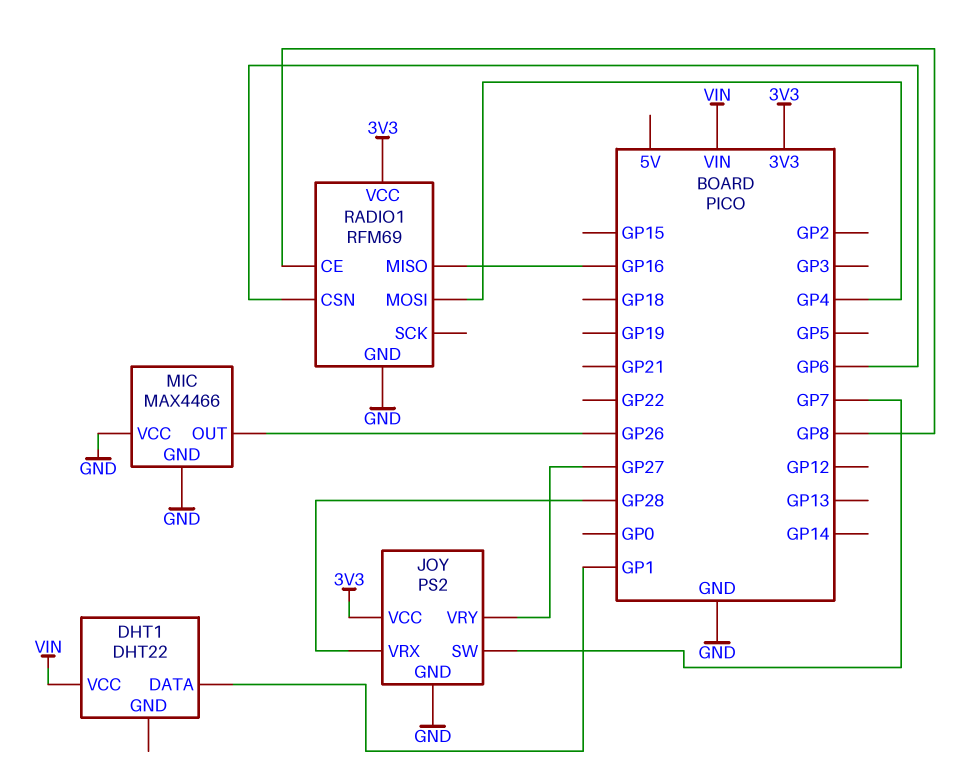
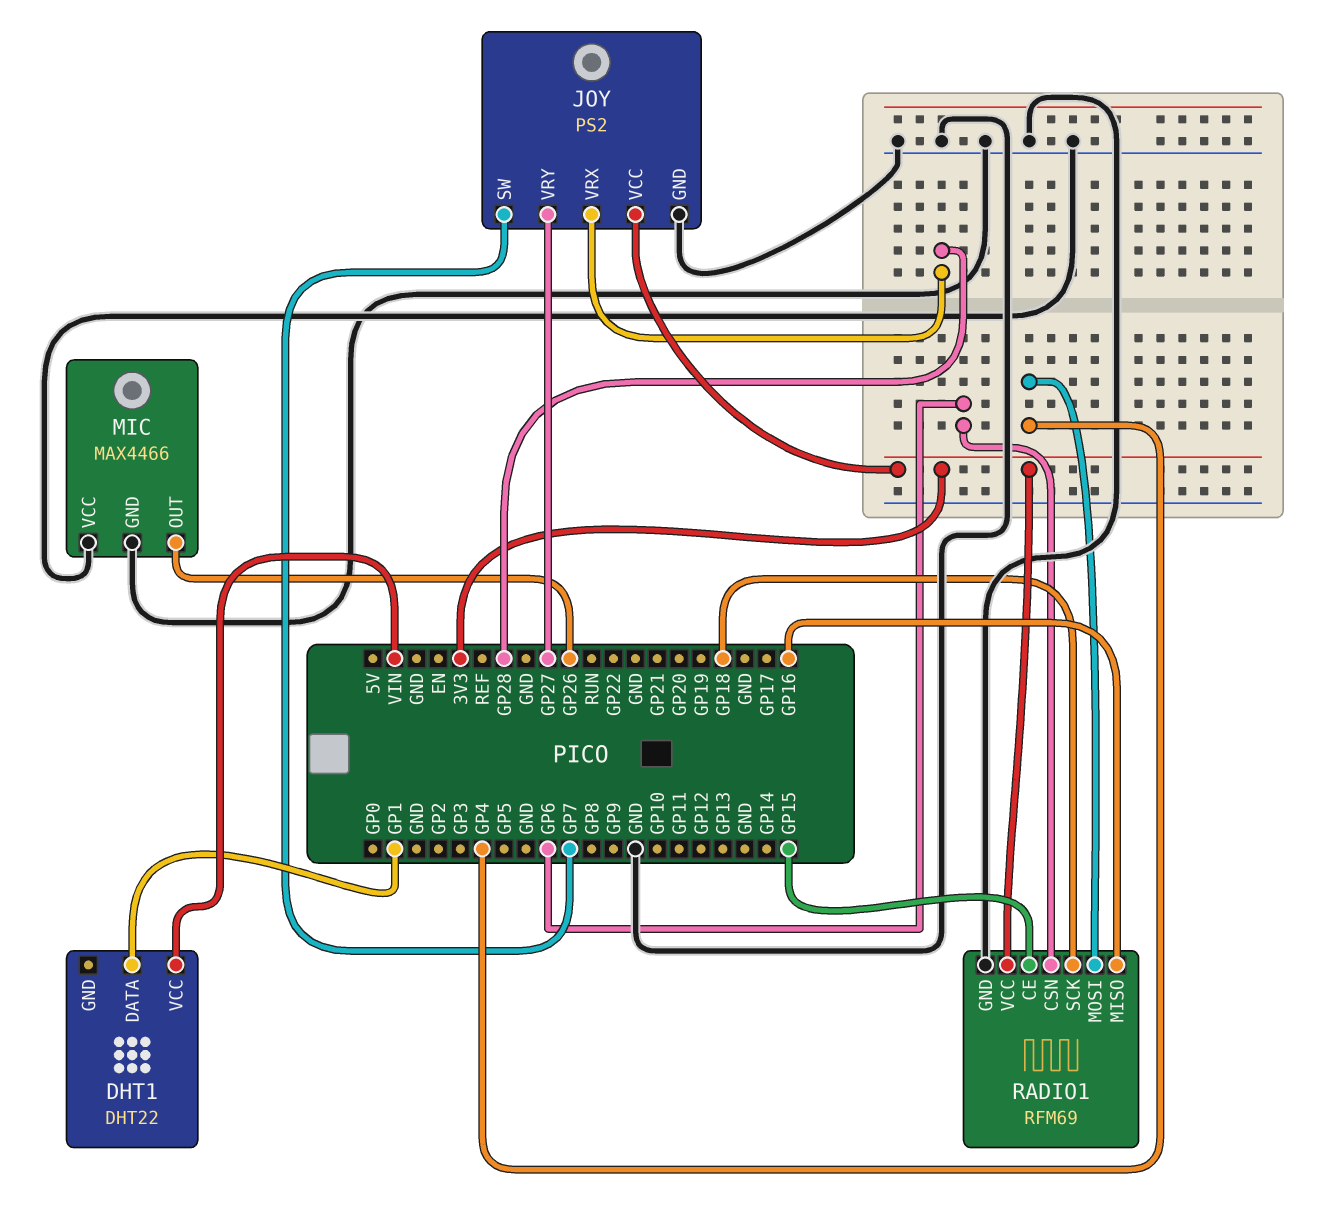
RADIO1 pin CE: GP8 -> GP15
RADIO1 pin SCK: none -> GP18

